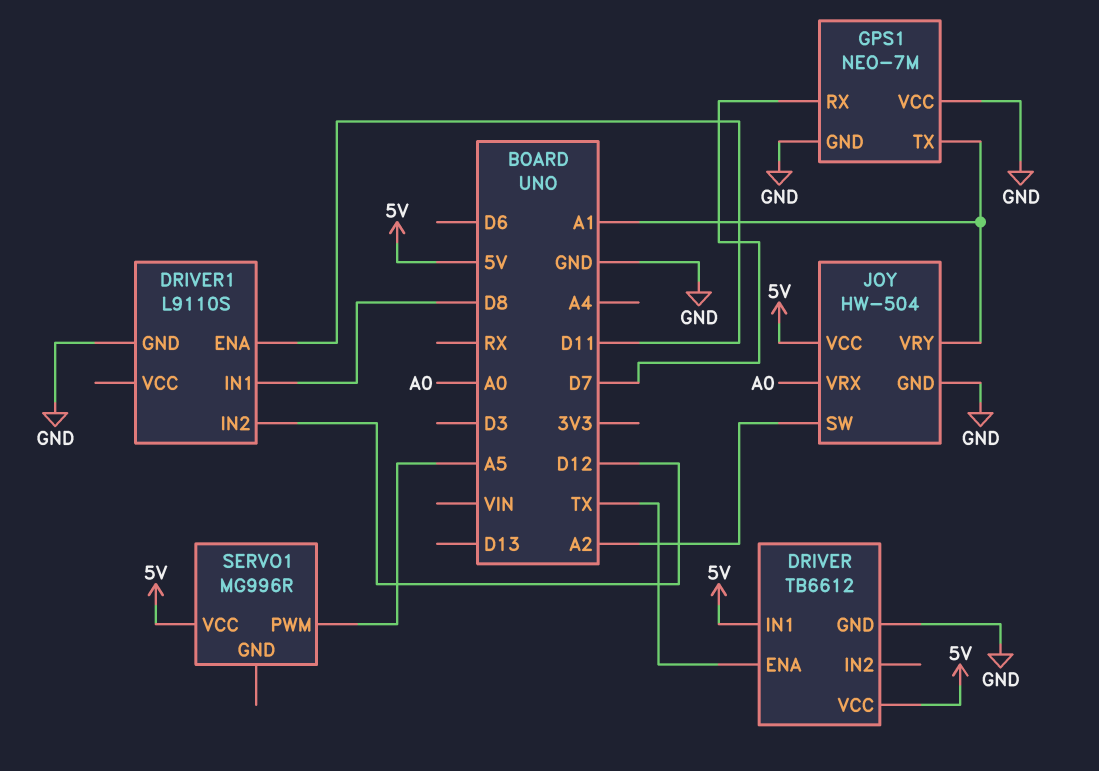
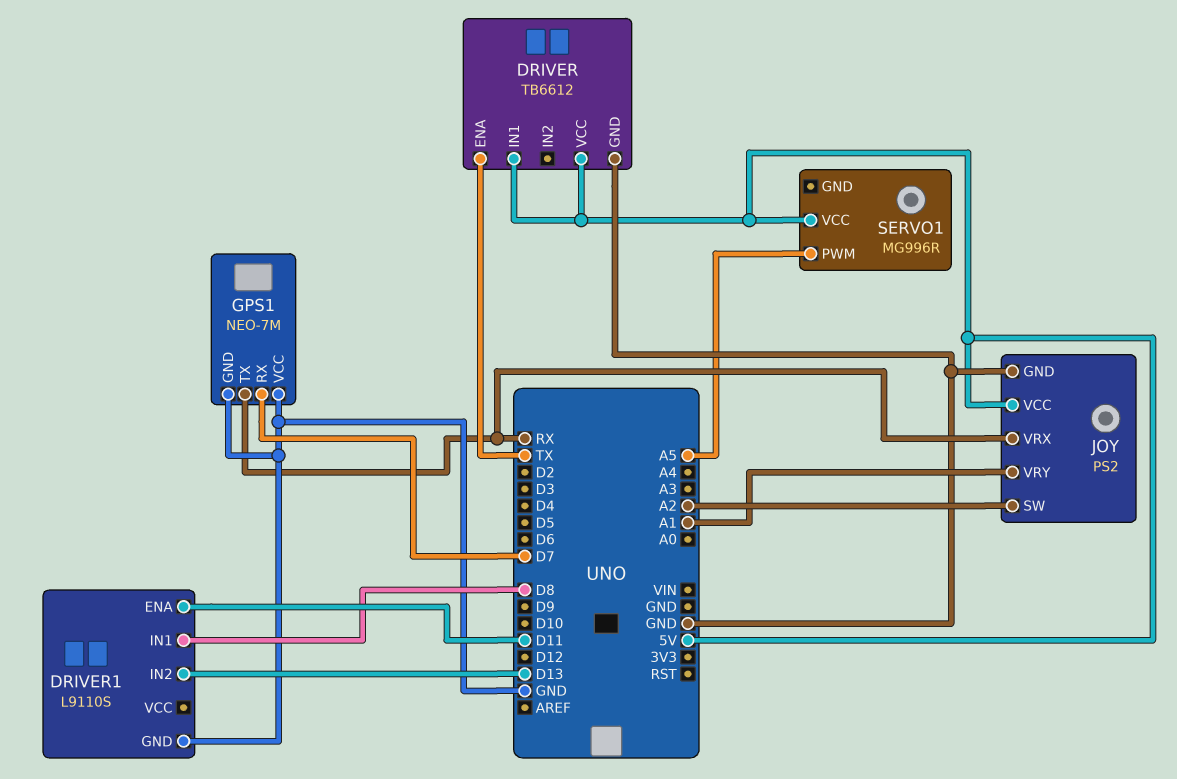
DRIVER1 pin IN2: D12 -> D13
GPS1 pin TX: A1 -> RX
JOY: HW-504 -> PS2
JOY pin VRX: A0 -> RX

